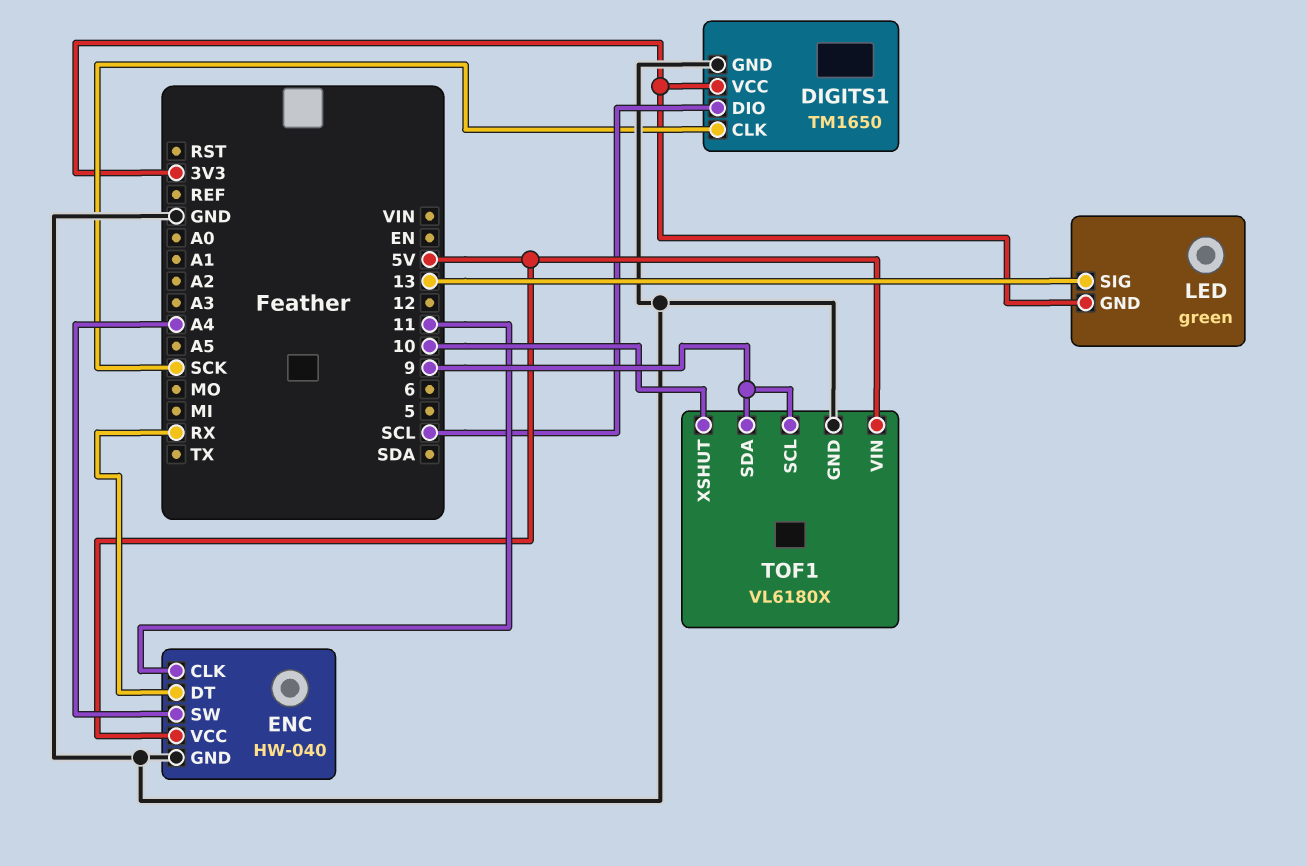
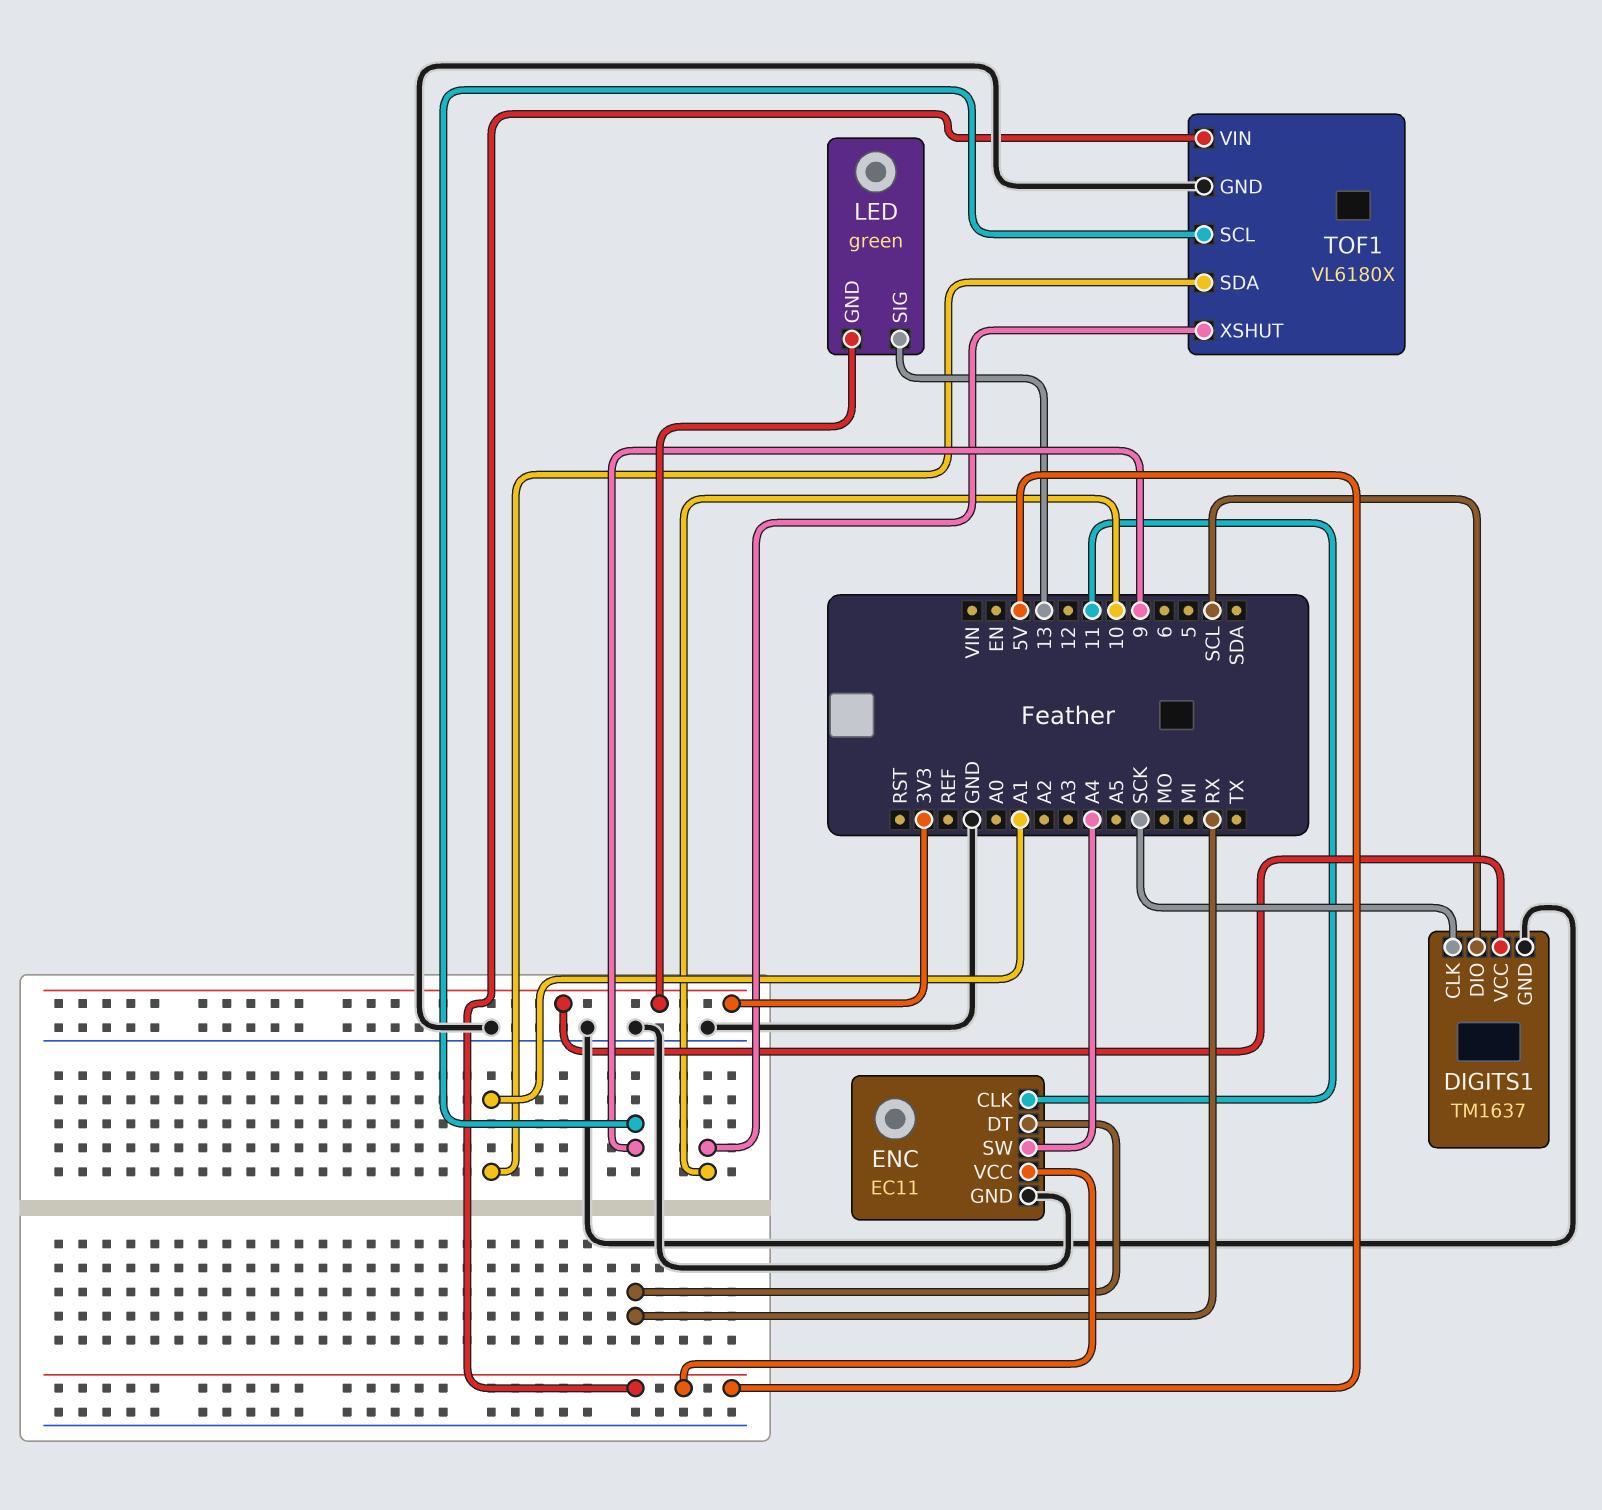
DIGITS1: TM1650 -> TM1637
ENC: HW-040 -> EC11
TOF1 pin SDA: 9 -> A1

